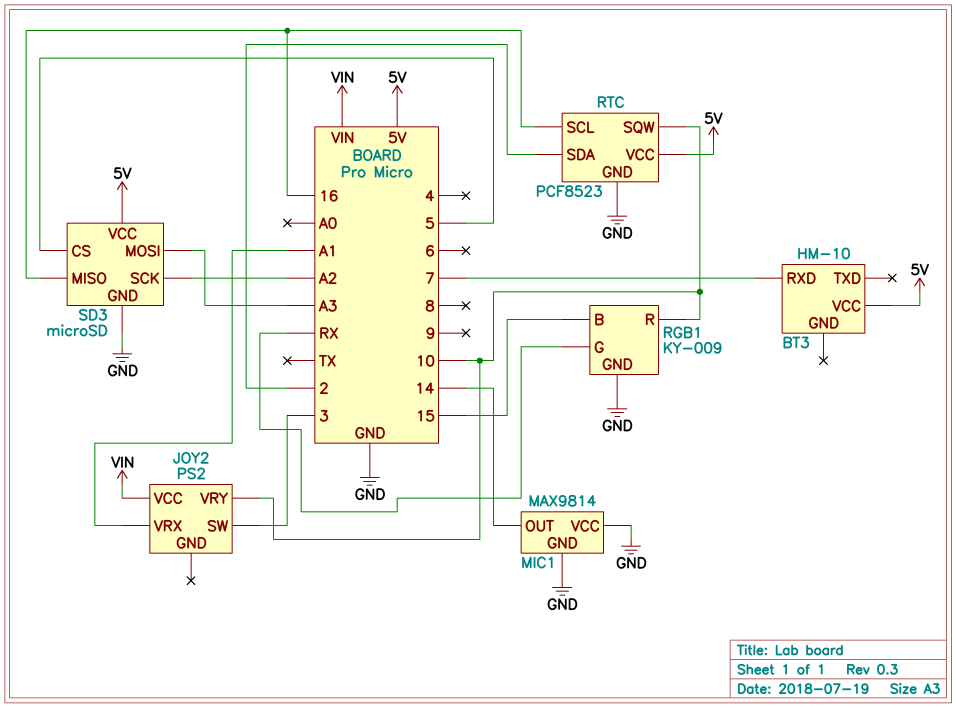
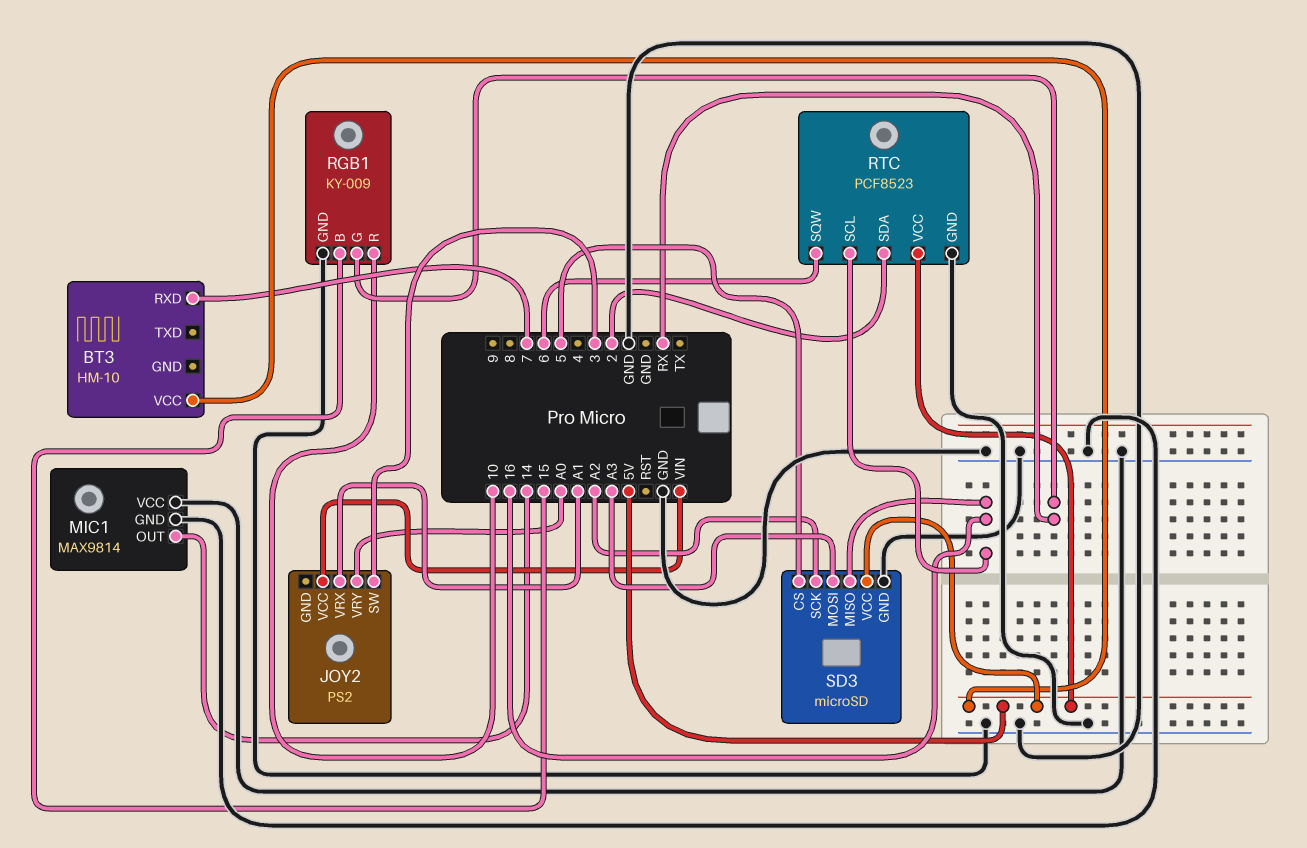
JOY2 pin VRY: 10 -> A0
RTC pin SQW: 10 -> 6

